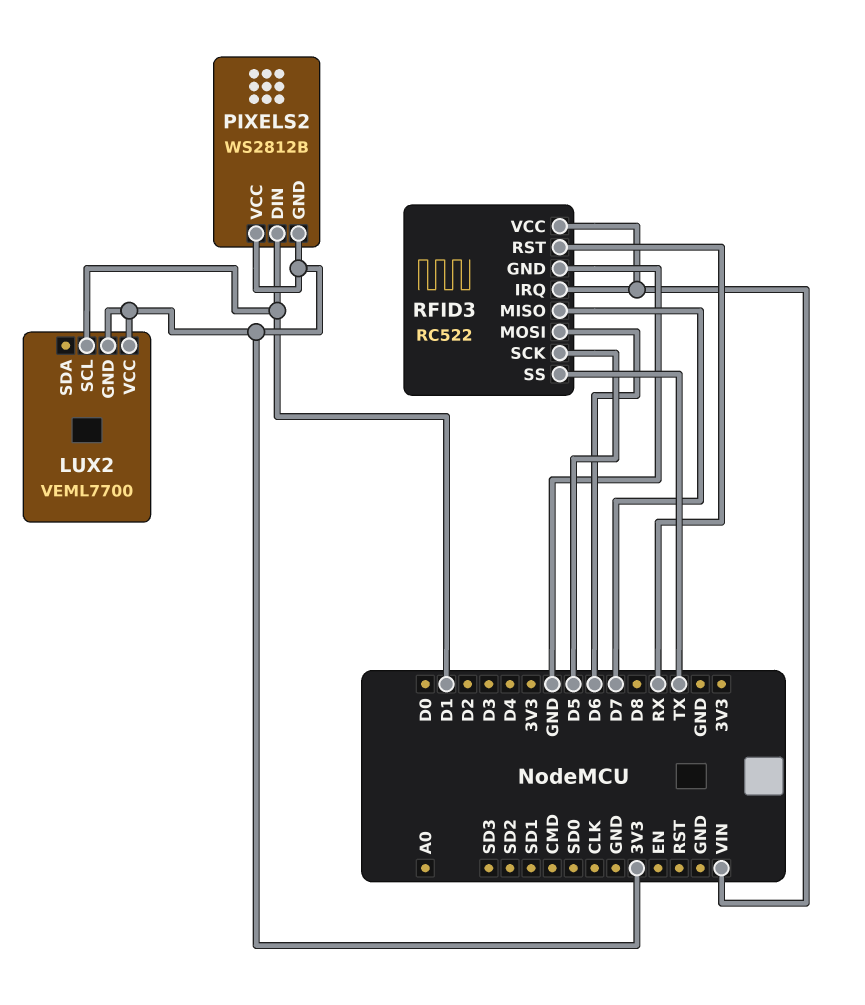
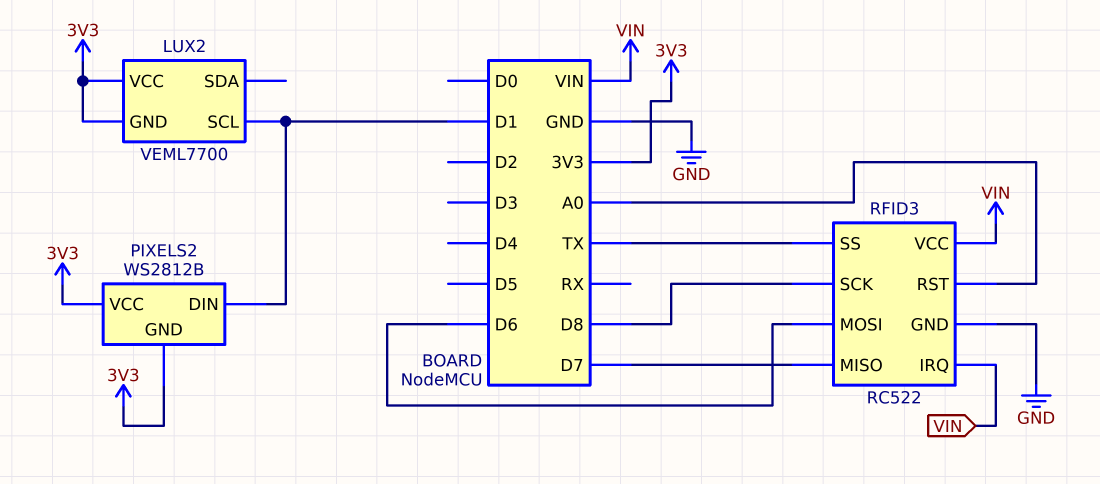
RFID3 pin RST: RX -> A0
RFID3 pin SCK: D5 -> D8

